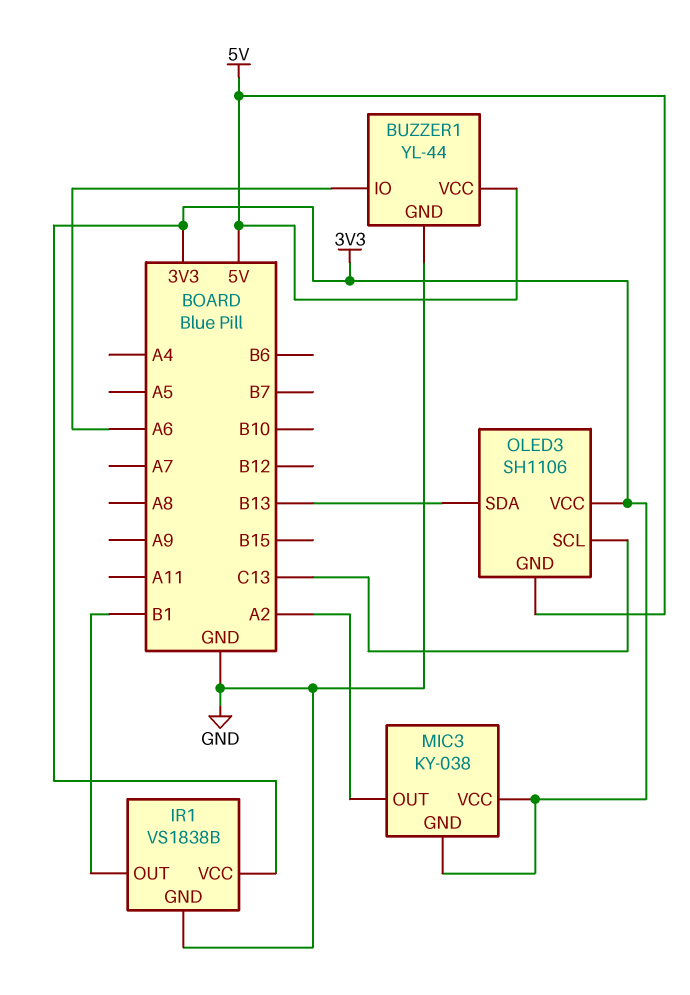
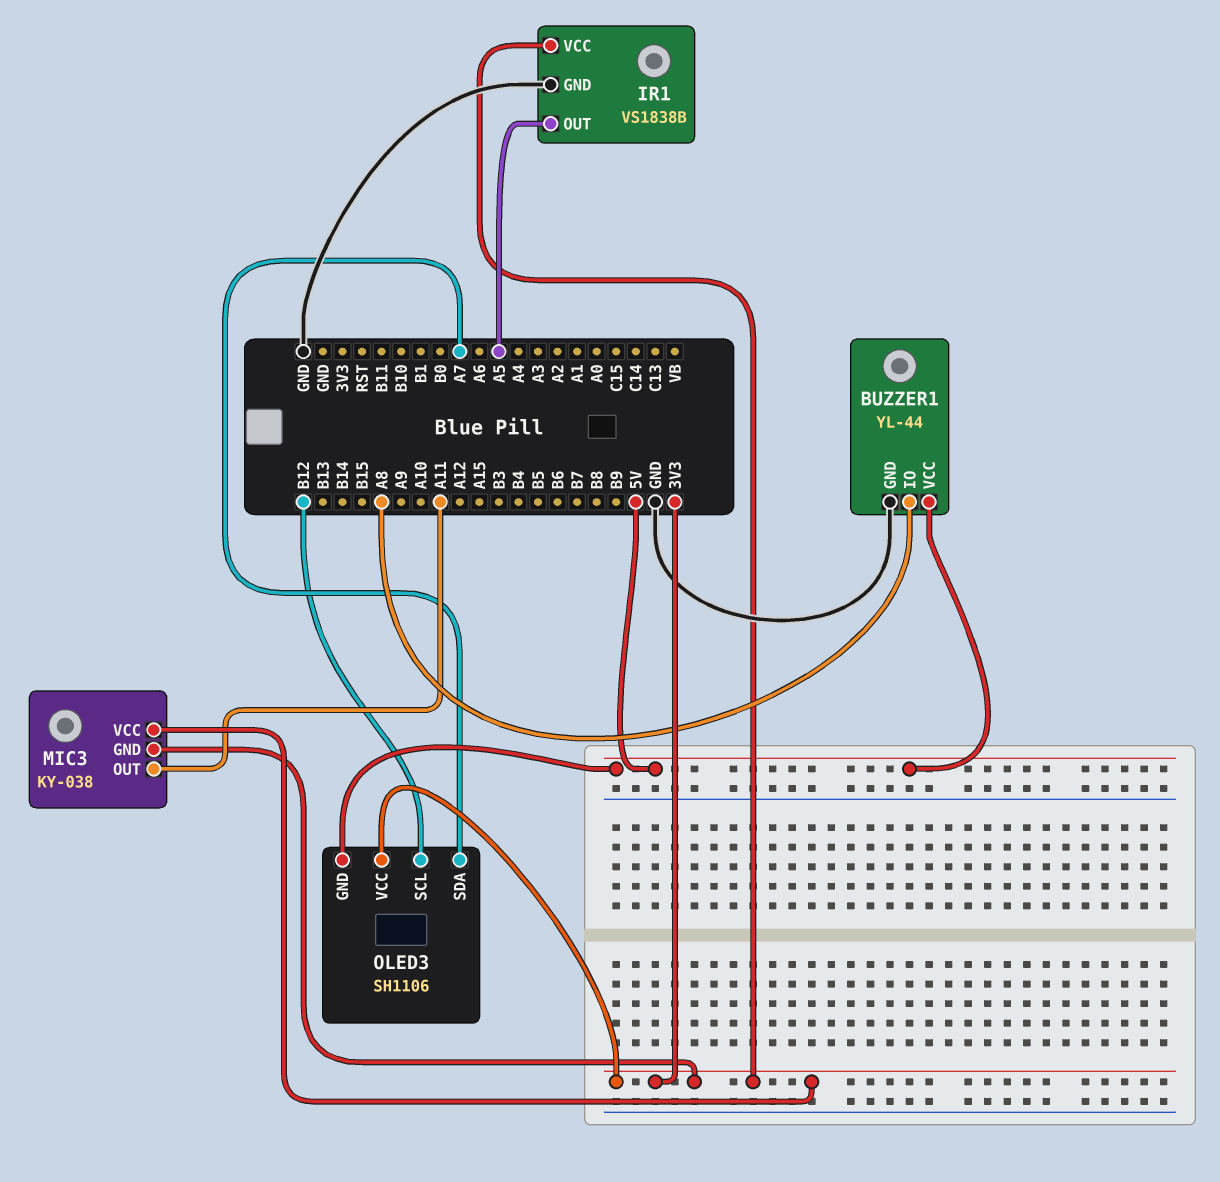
BUZZER1 pin IO: A6 -> A8
IR1 pin OUT: B1 -> A5
MIC3 pin OUT: A2 -> A11
OLED3 pin SCL: C13 -> B12
OLED3 pin SDA: B13 -> A7

